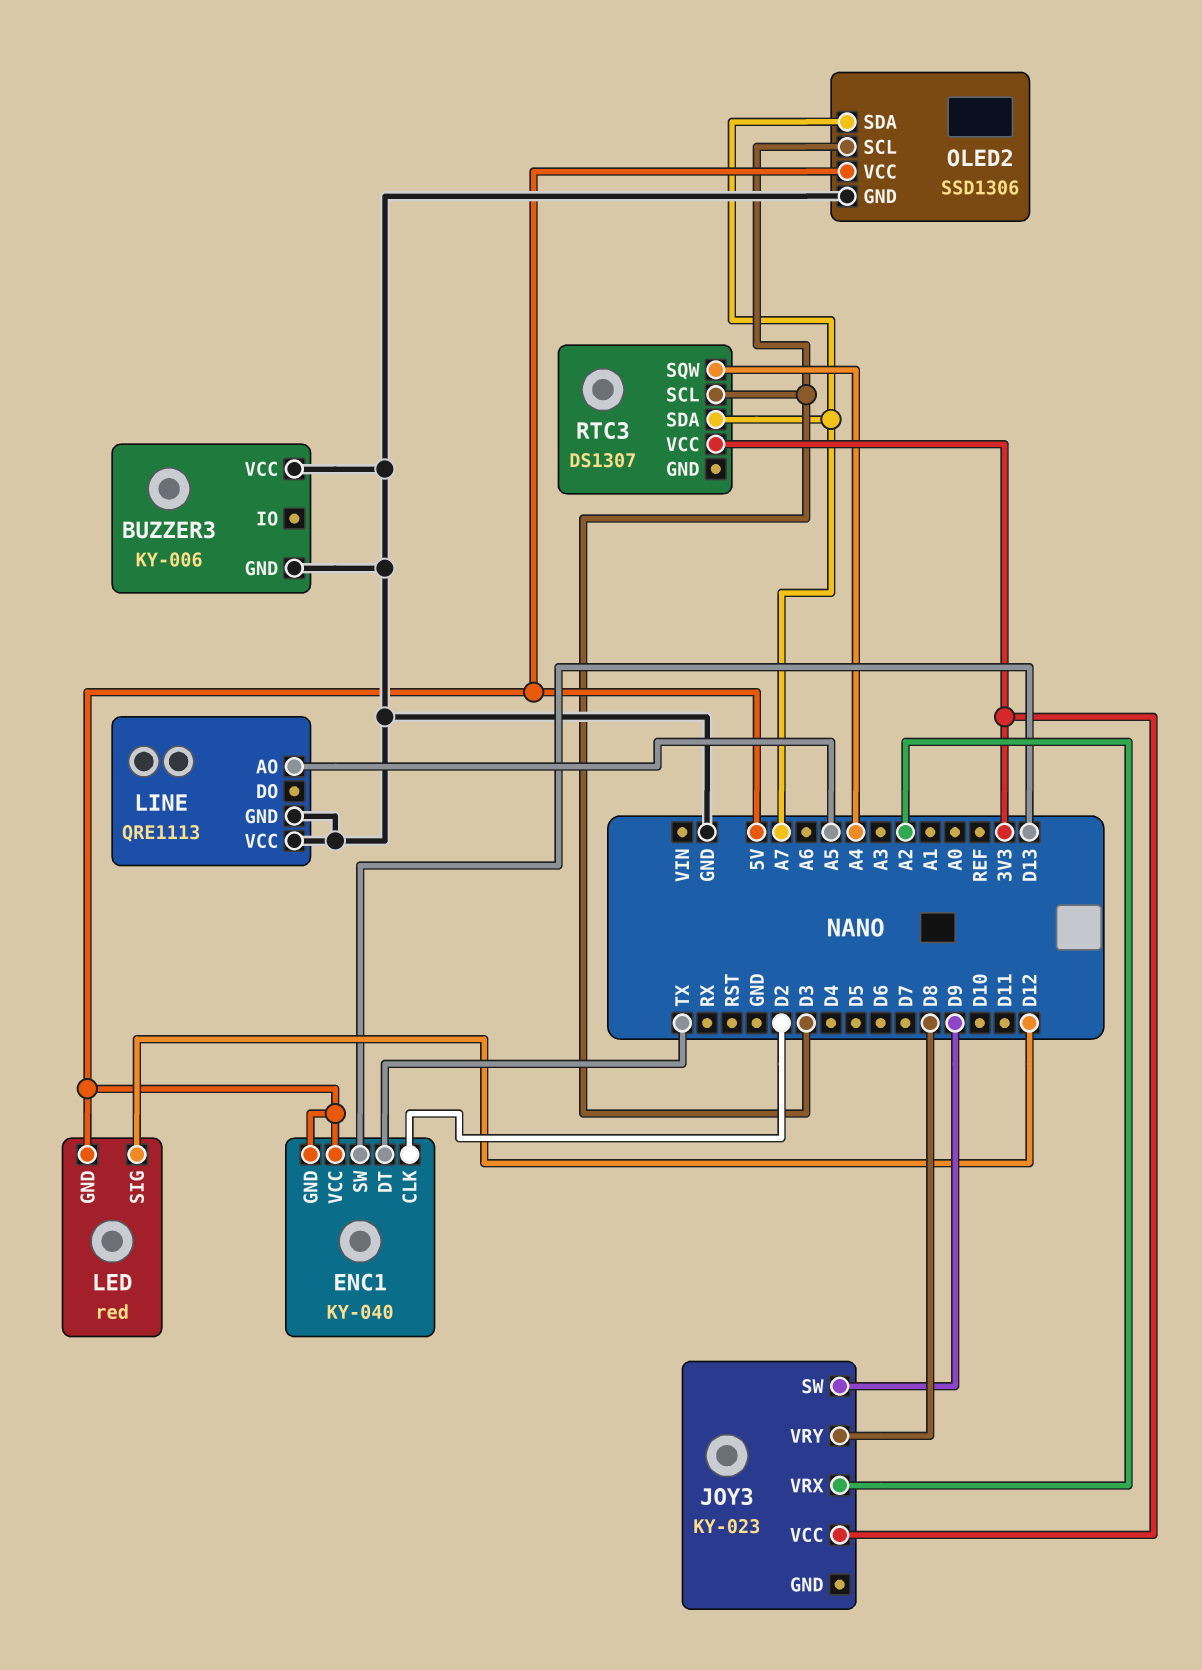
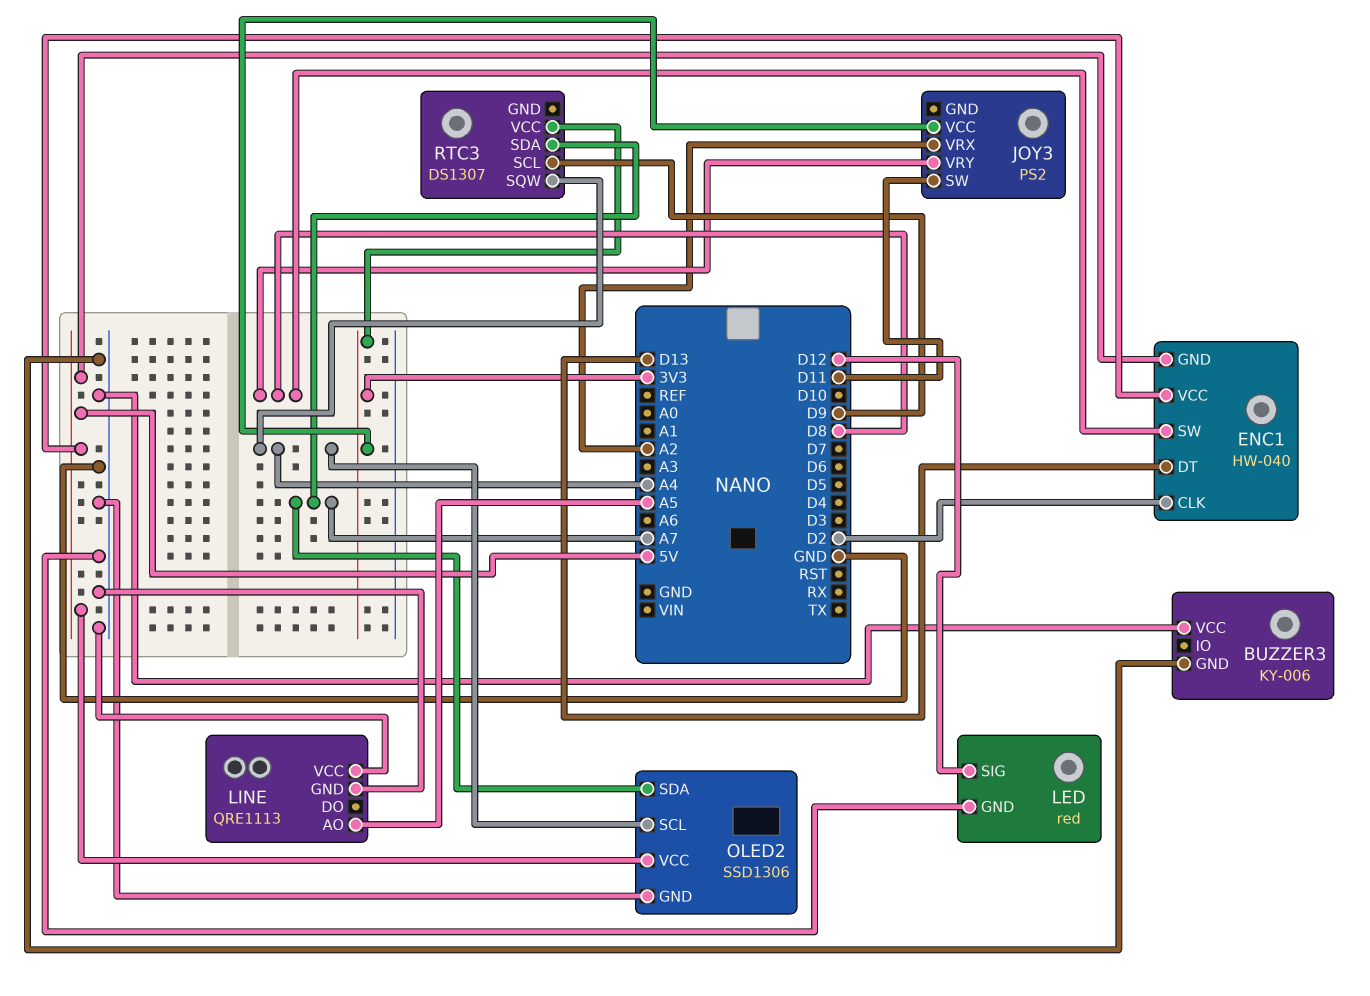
ENC1: KY-040 -> HW-040
ENC1 pin DT: TX -> D13
ENC1 pin SW: D13 -> D8
JOY3: KY-023 -> PS2
JOY3 pin SW: D9 -> D11
LED pin GND: 5V -> GND
OLED2 pin SCL: D3 -> A4
RTC3 pin SCL: D3 -> D9

